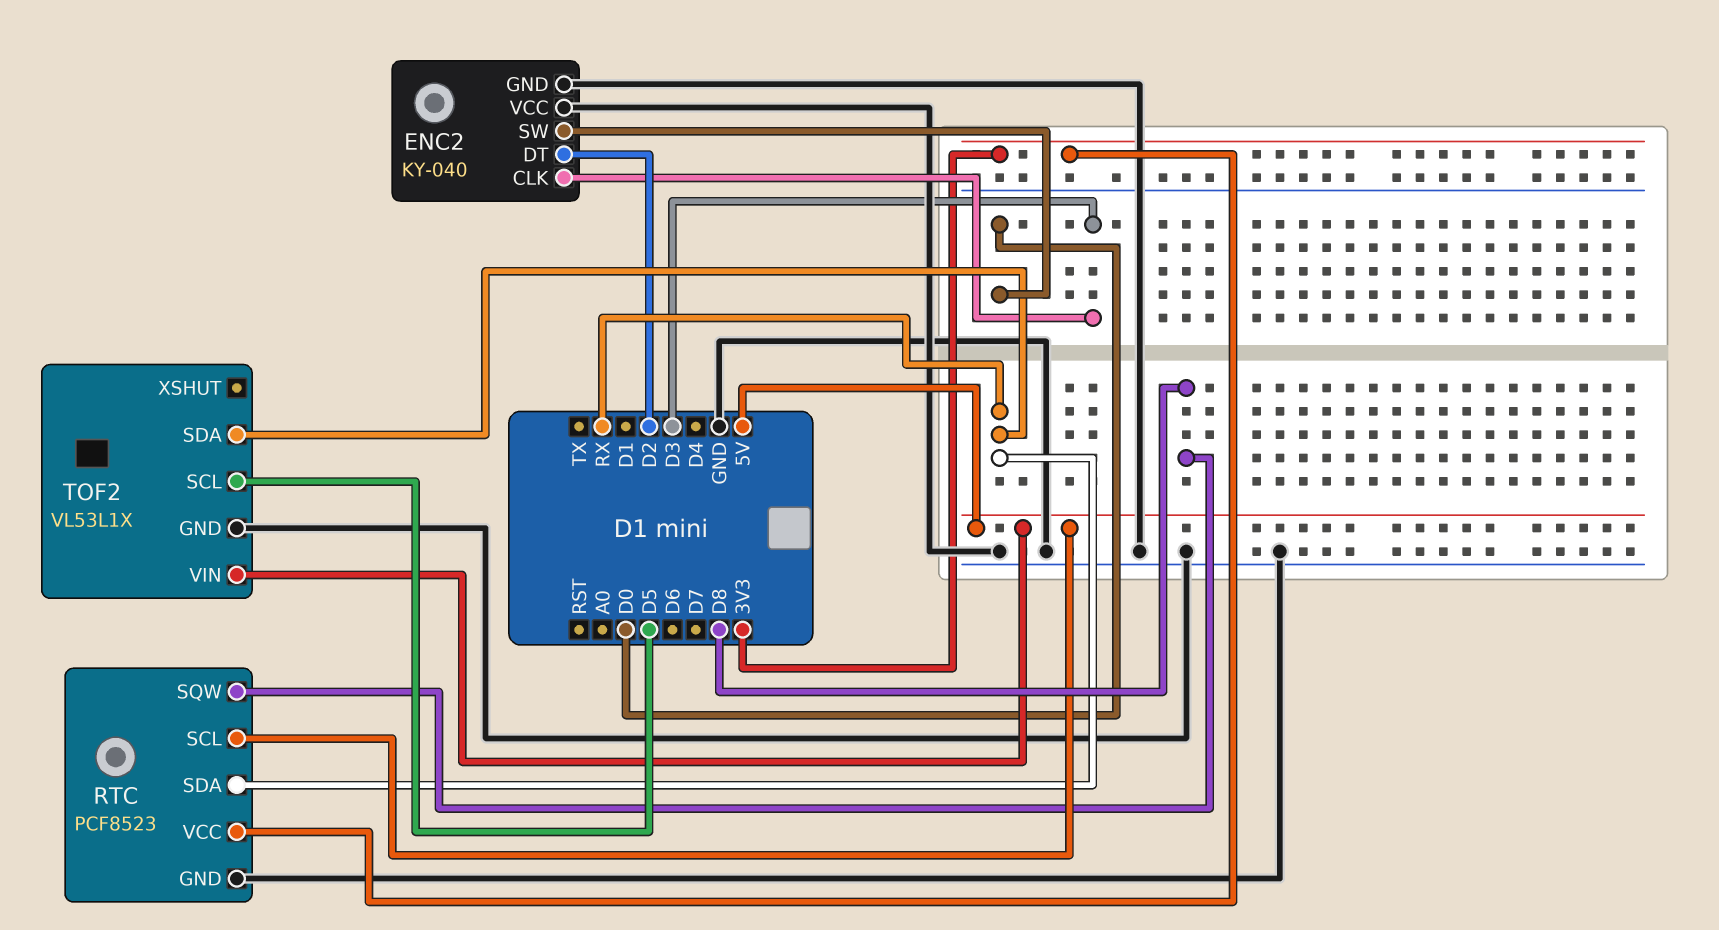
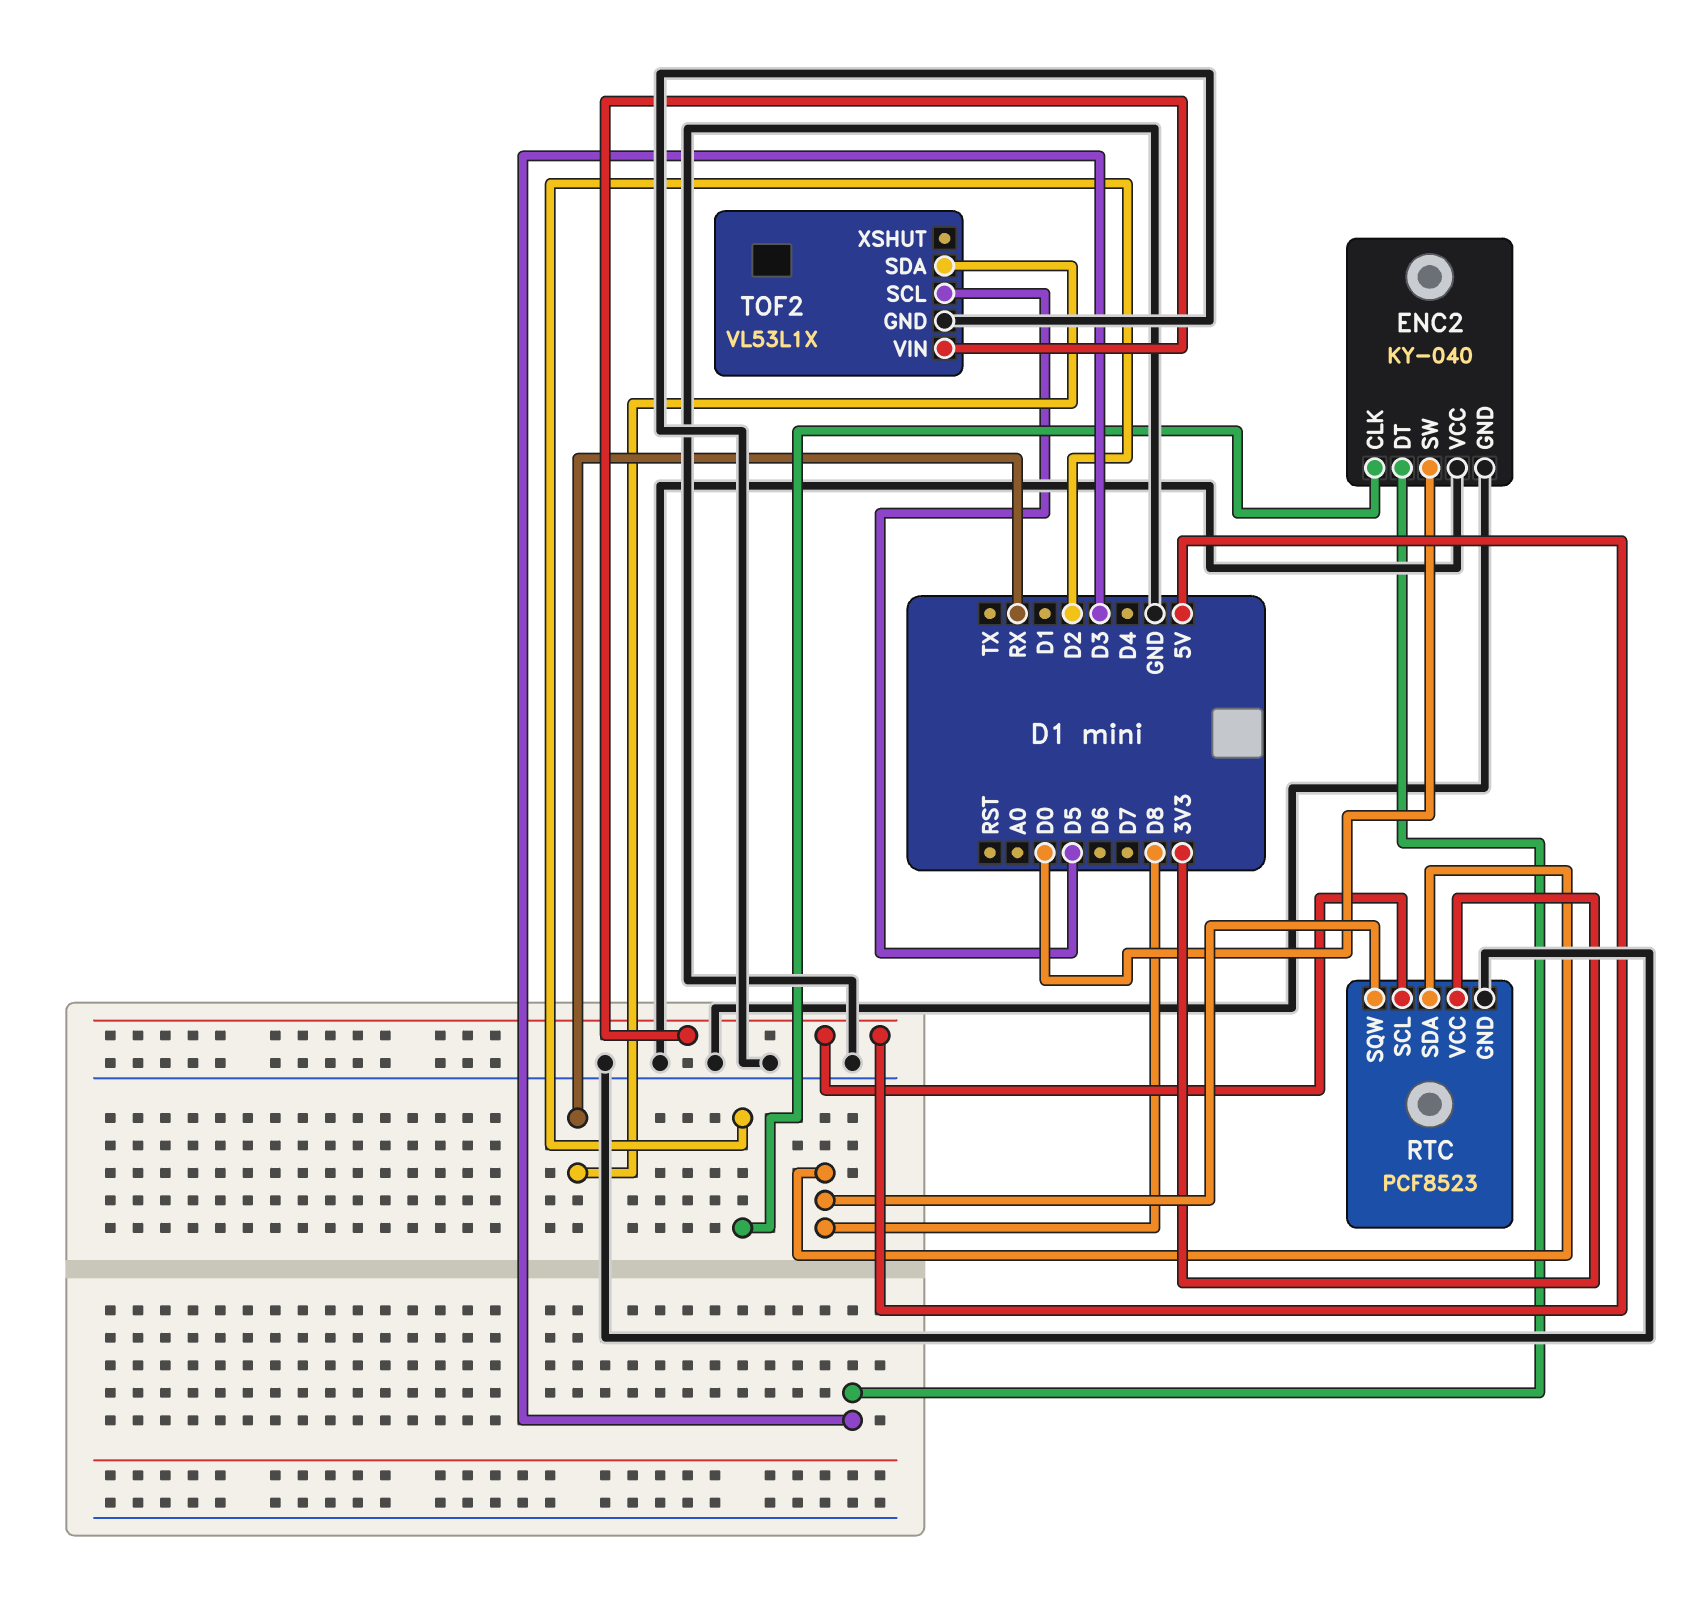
ENC2 pin CLK: D3 -> D2
ENC2 pin DT: D2 -> D3
RTC pin SDA: RX -> D8

